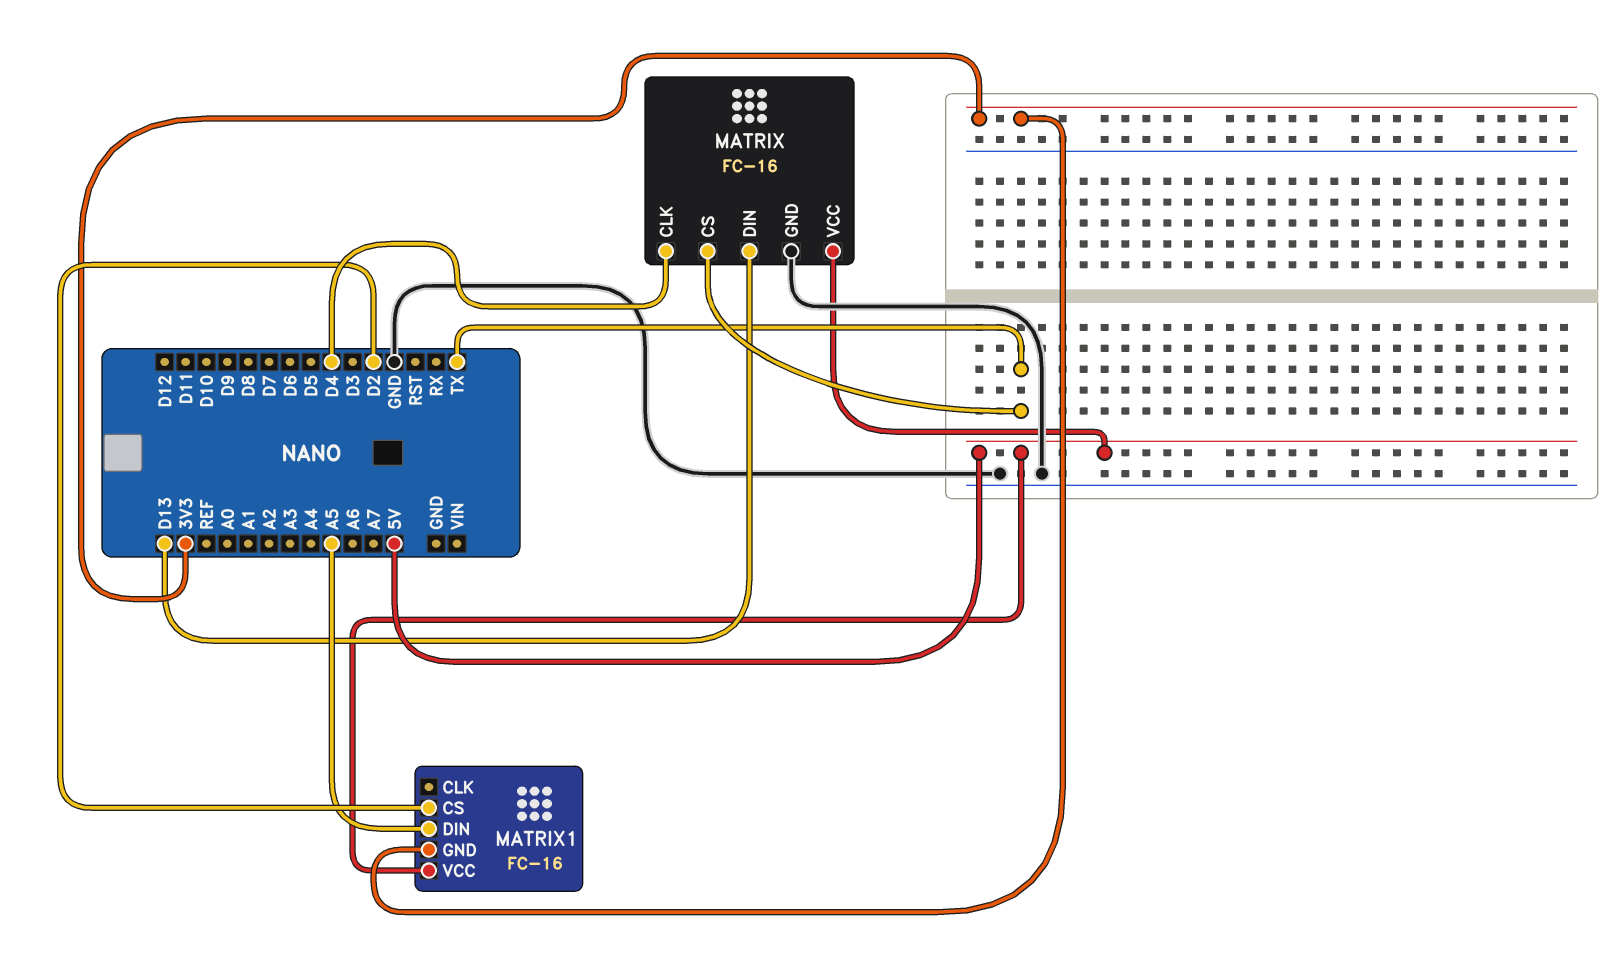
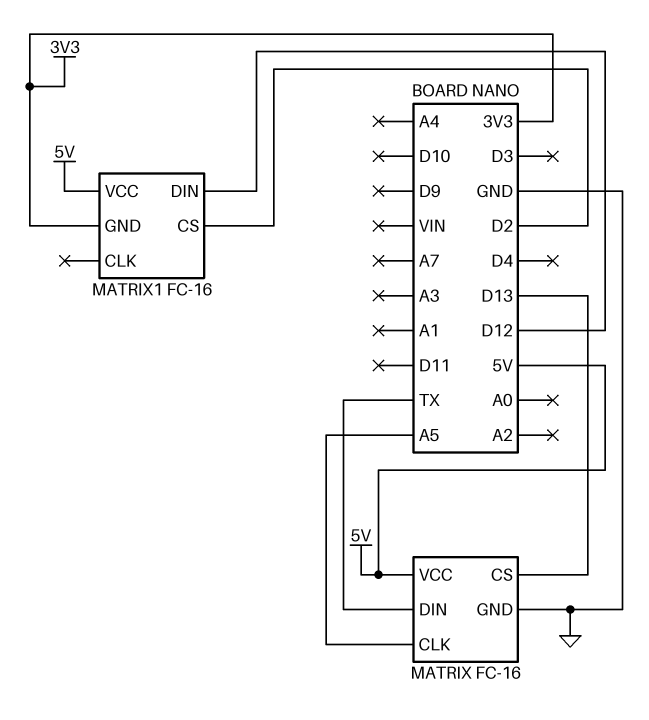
MATRIX pin CLK: D4 -> A5
MATRIX pin CS: TX -> D13
MATRIX pin DIN: D13 -> TX
MATRIX1 pin DIN: A5 -> D12

